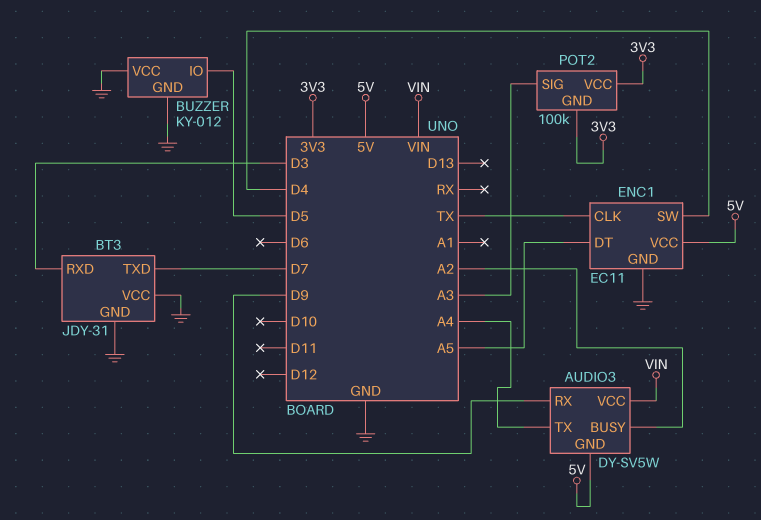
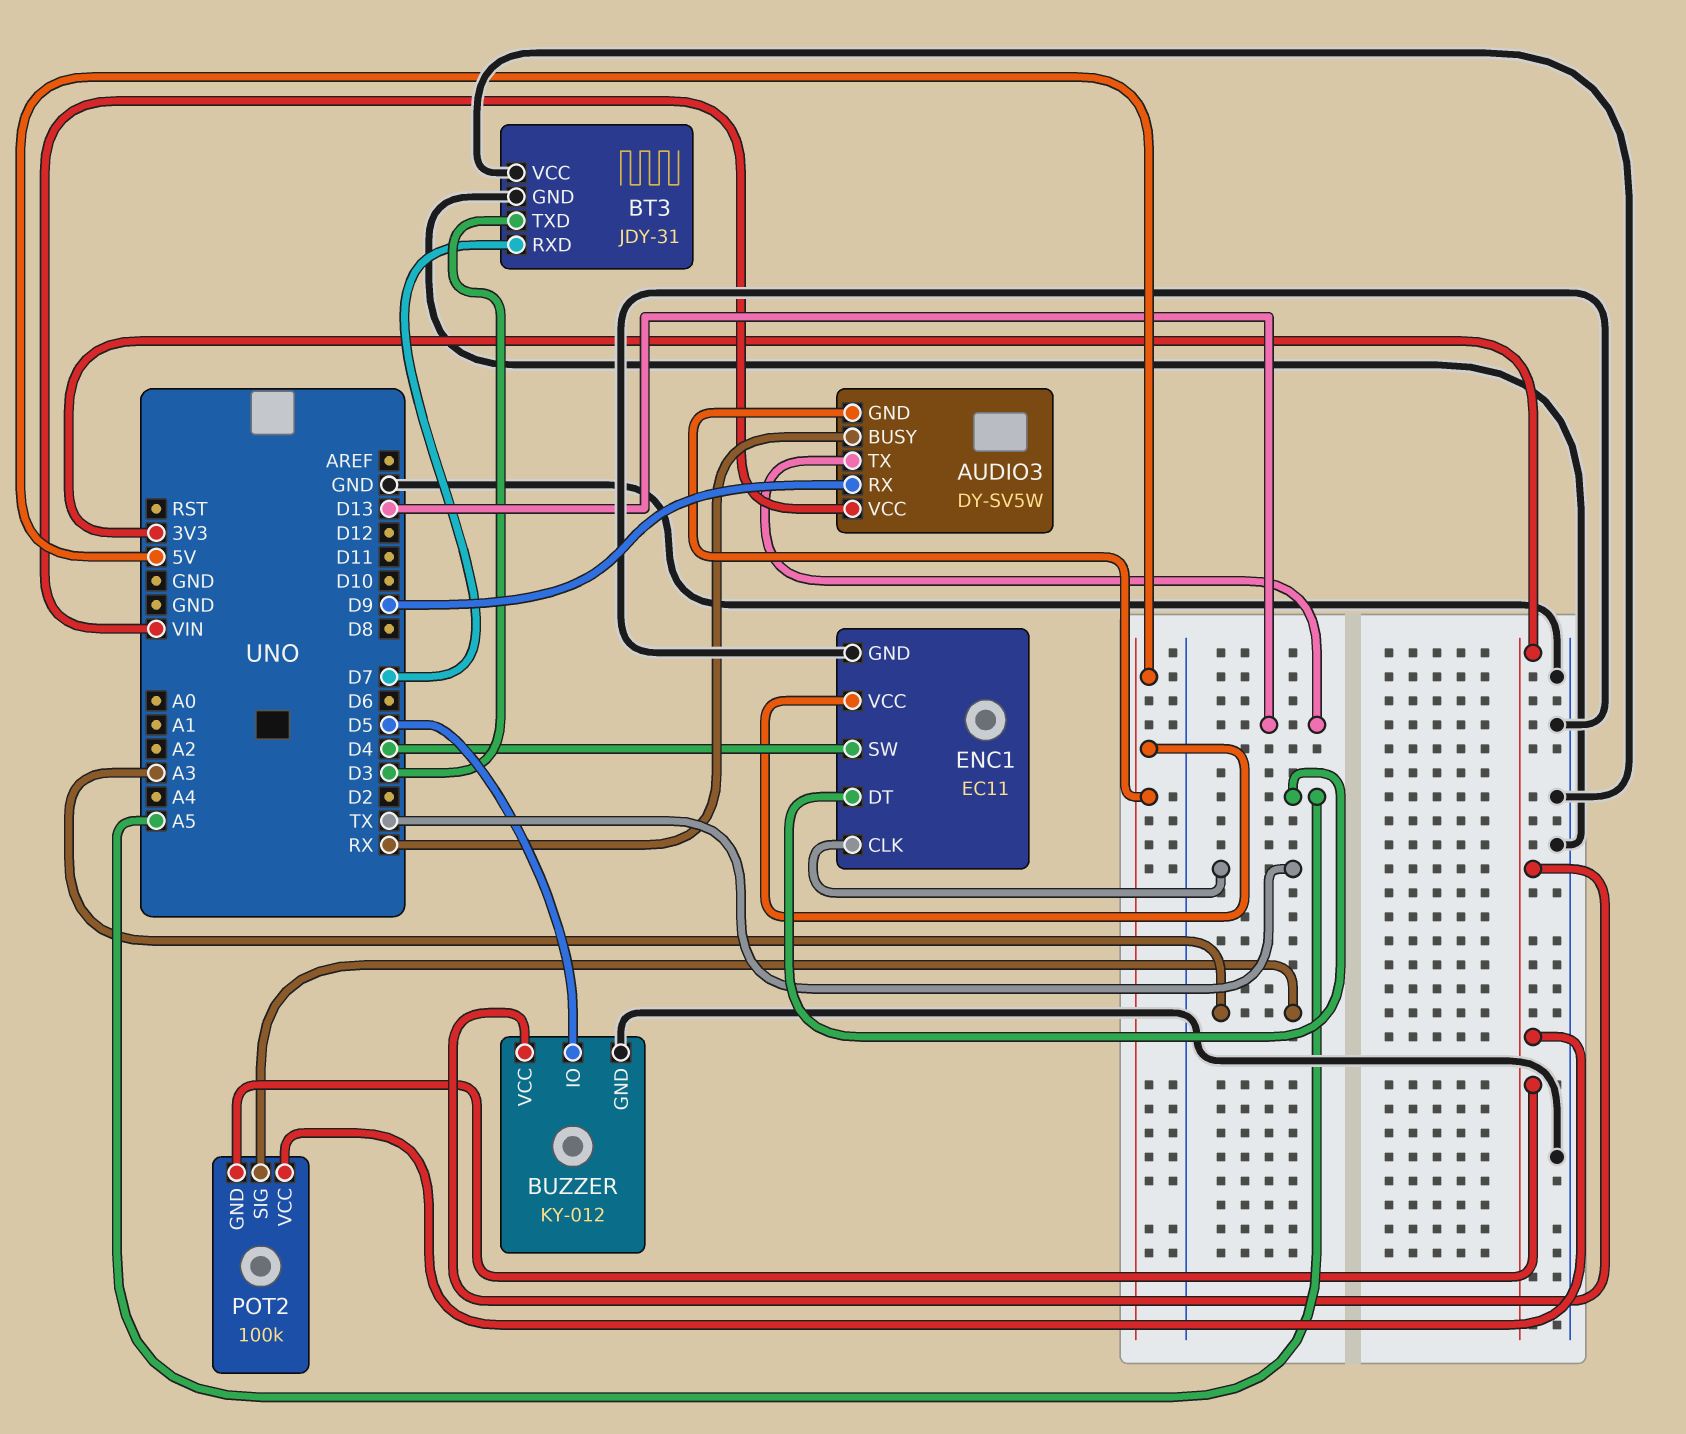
AUDIO3 pin BUSY: A2 -> RX
AUDIO3 pin TX: A4 -> D13
BT3 pin RXD: D3 -> D7
BT3 pin TXD: D7 -> D3
BUZZER pin VCC: GND -> 3V3

